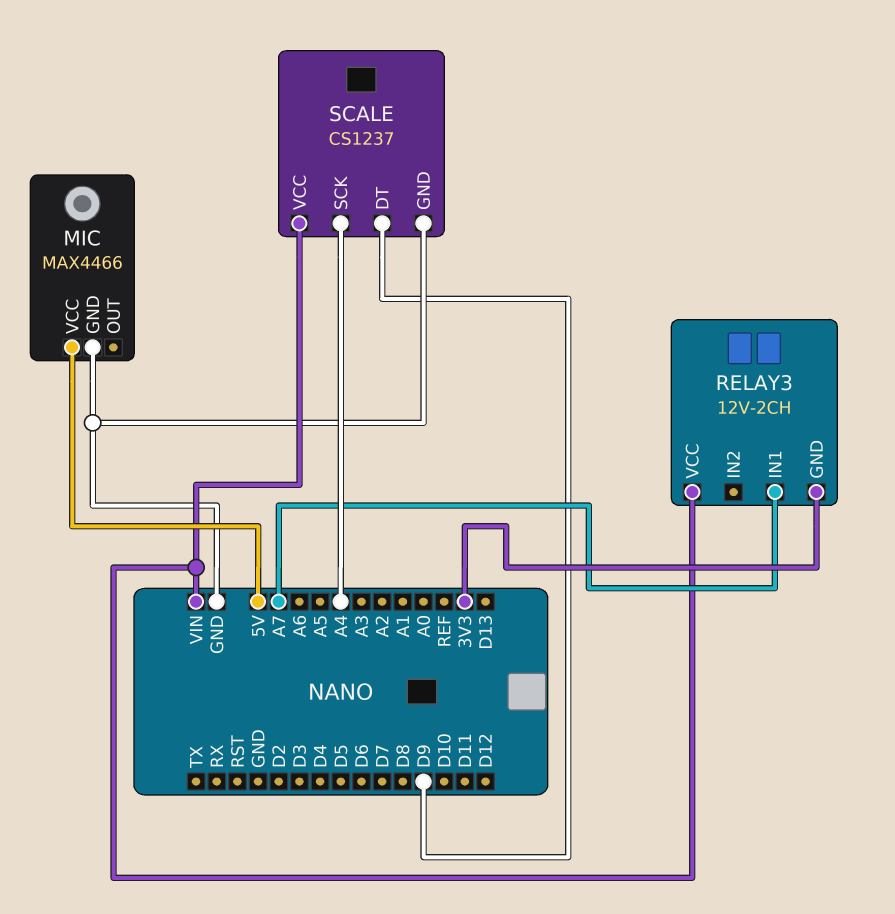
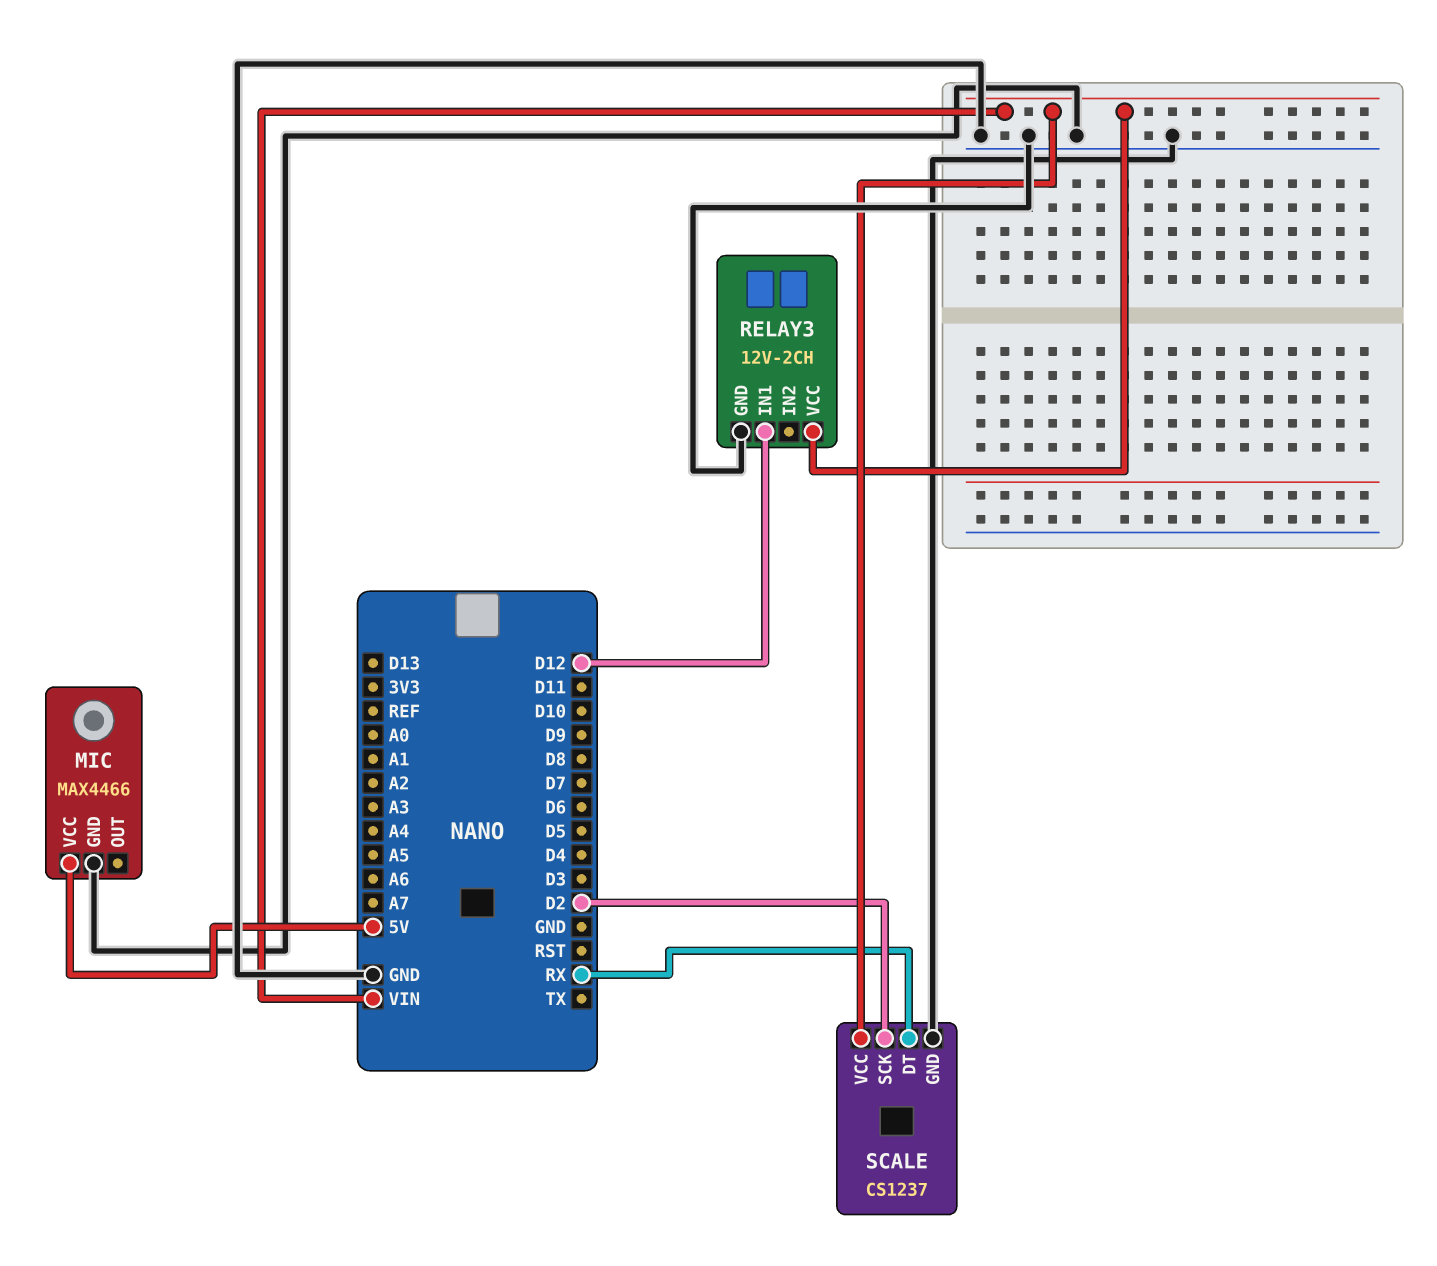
RELAY3 pin GND: 3V3 -> GND
RELAY3 pin IN1: A7 -> D12
SCALE pin DT: D9 -> RX
SCALE pin SCK: A4 -> D2

